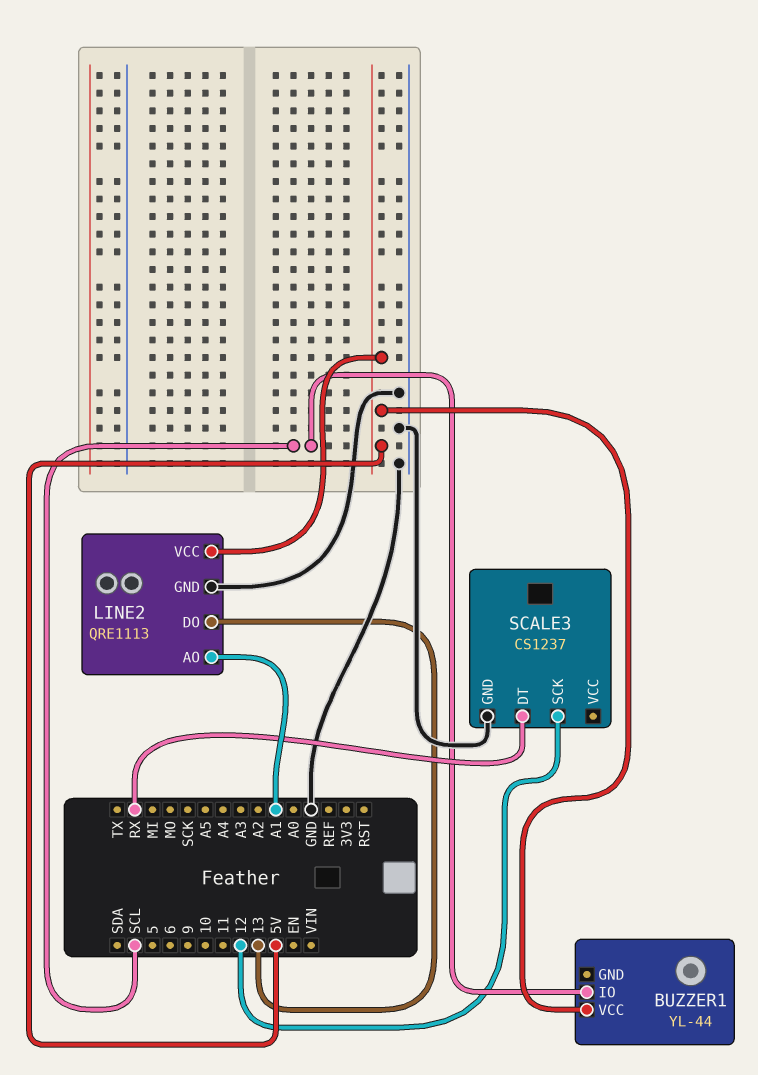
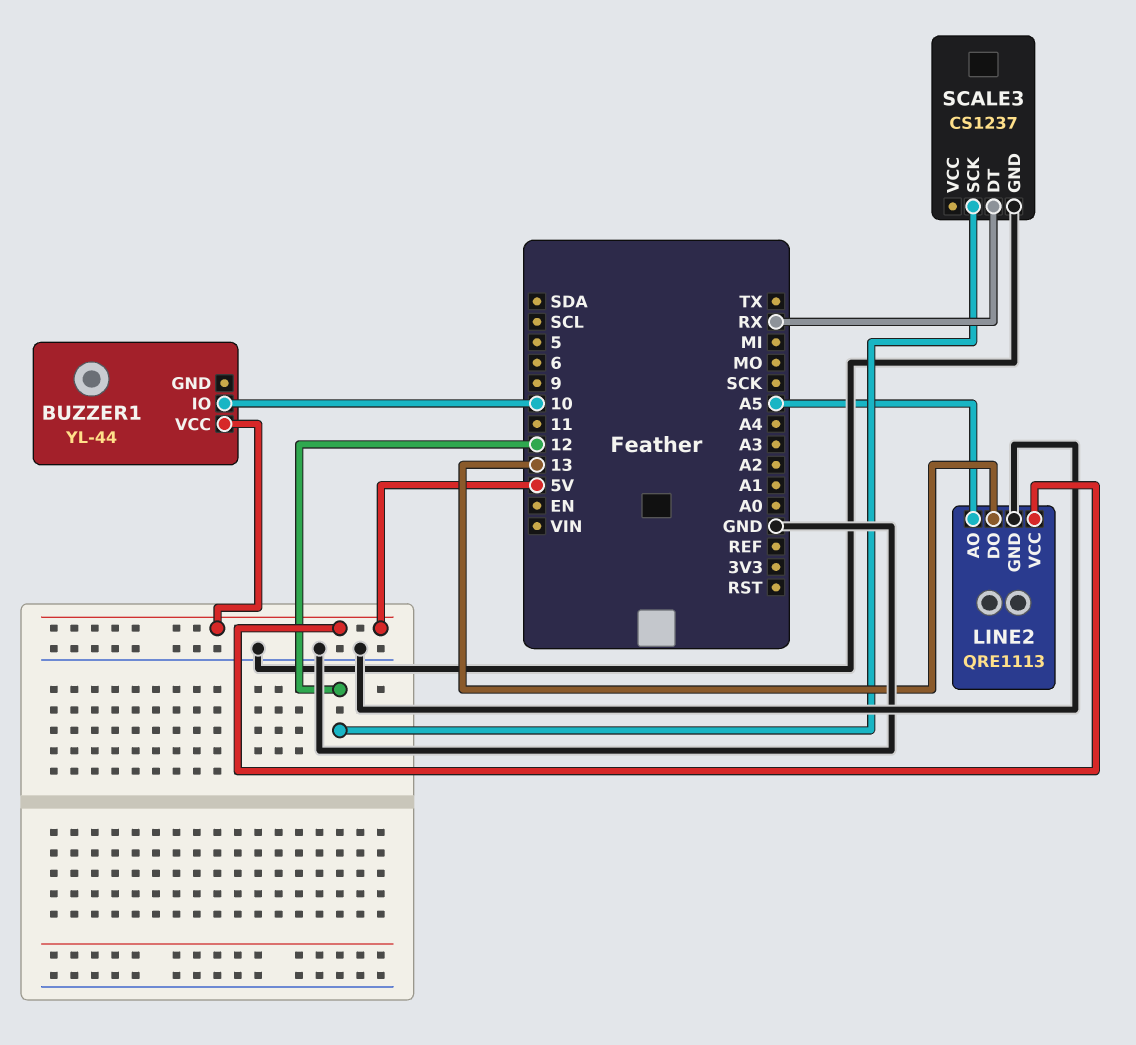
BUZZER1 pin IO: SCL -> 10
LINE2 pin AO: A1 -> A5

